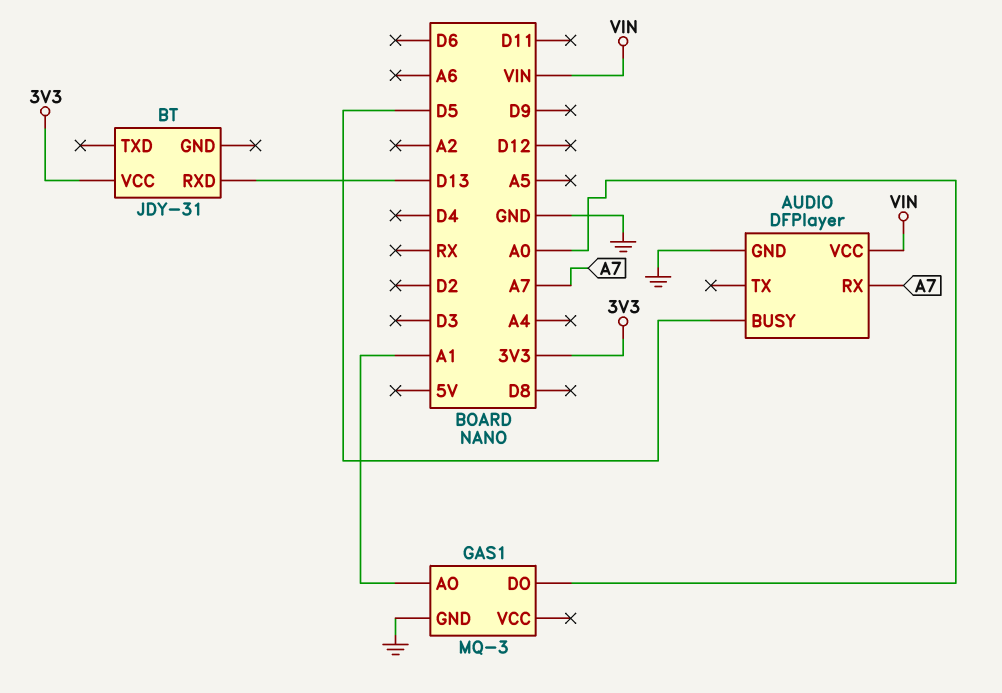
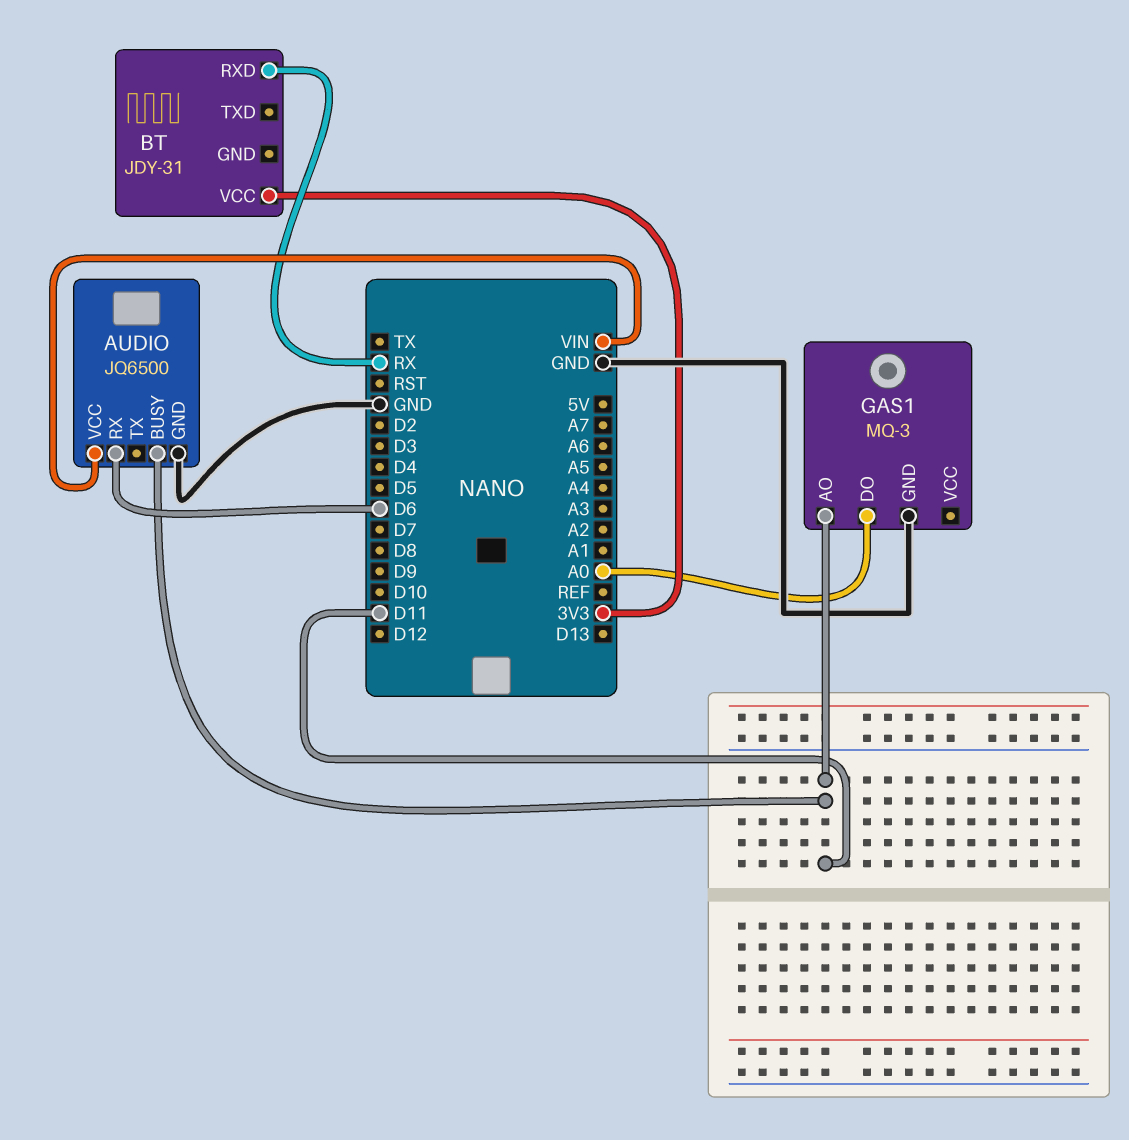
AUDIO: DFPlayer -> JQ6500
AUDIO pin BUSY: D5 -> D11
AUDIO pin RX: A7 -> D6
BT pin RXD: D13 -> RX
GAS1 pin AO: A1 -> D11

